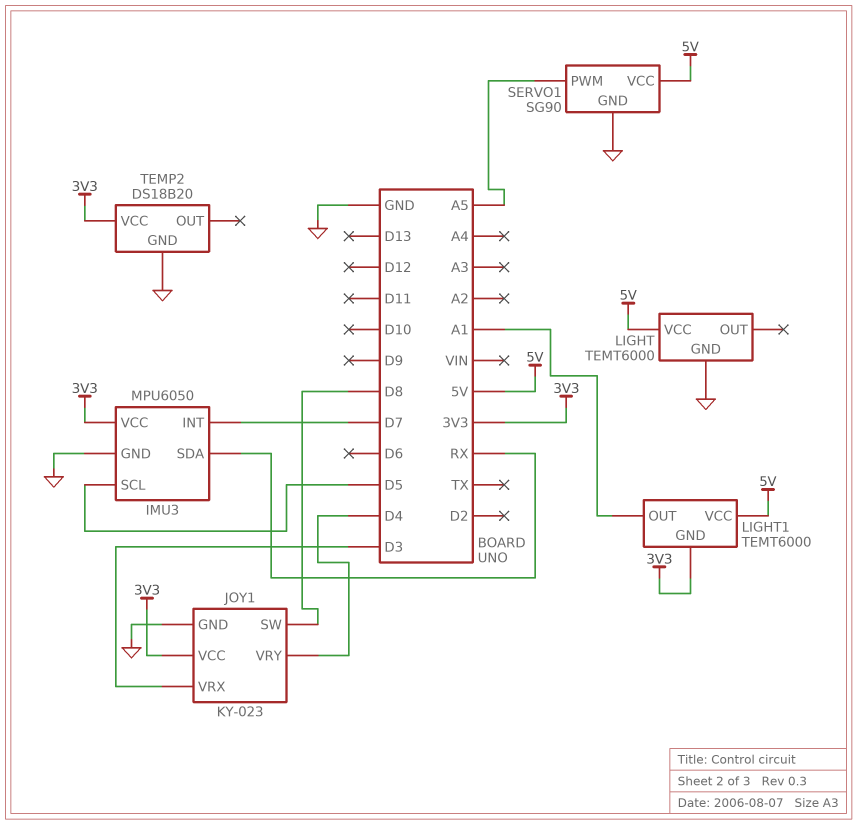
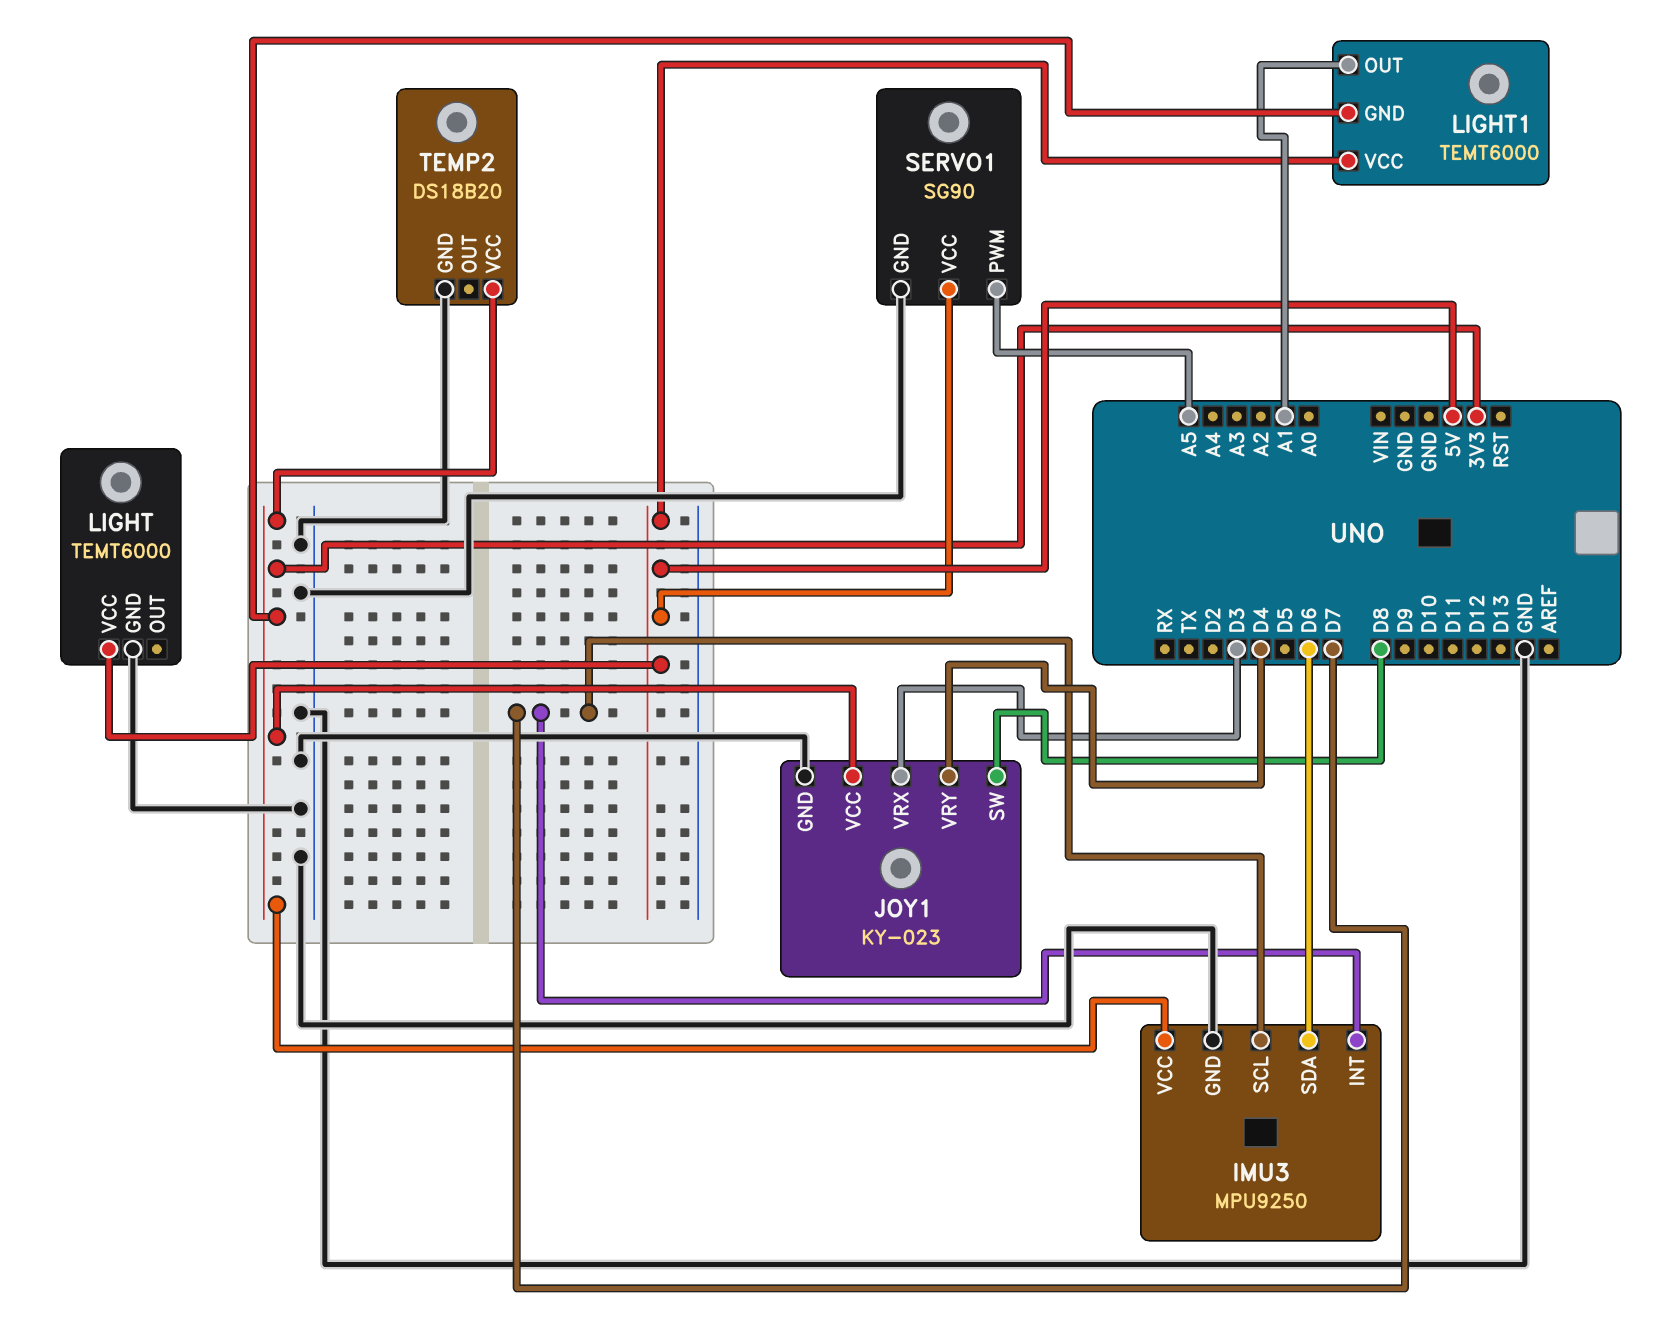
IMU3: MPU6050 -> MPU9250
IMU3 pin SCL: D5 -> D7
IMU3 pin SDA: RX -> D6

